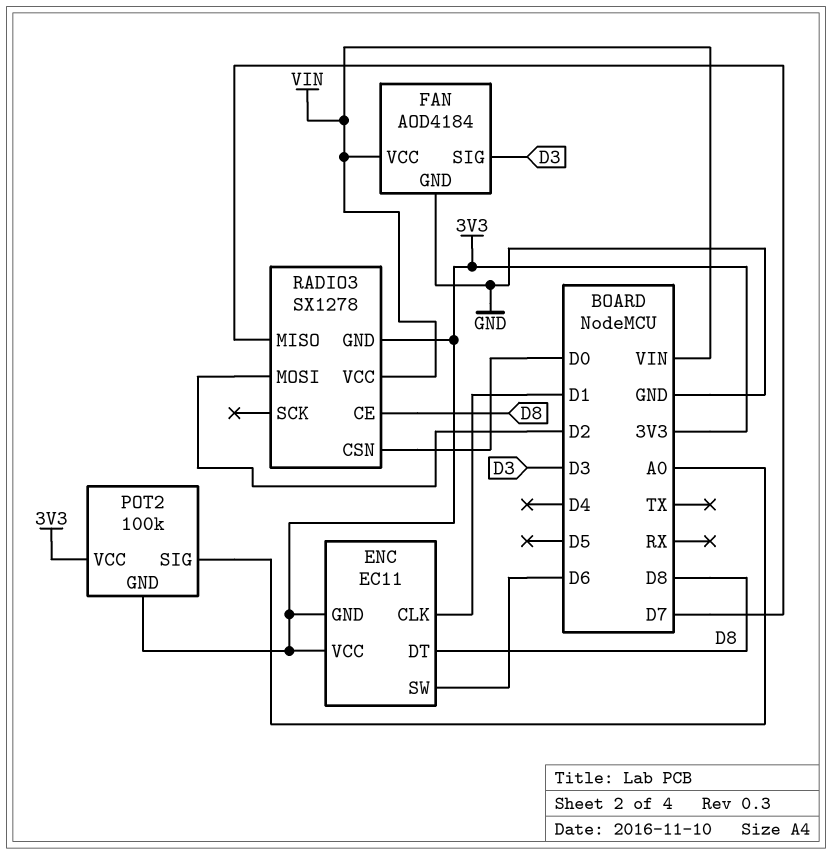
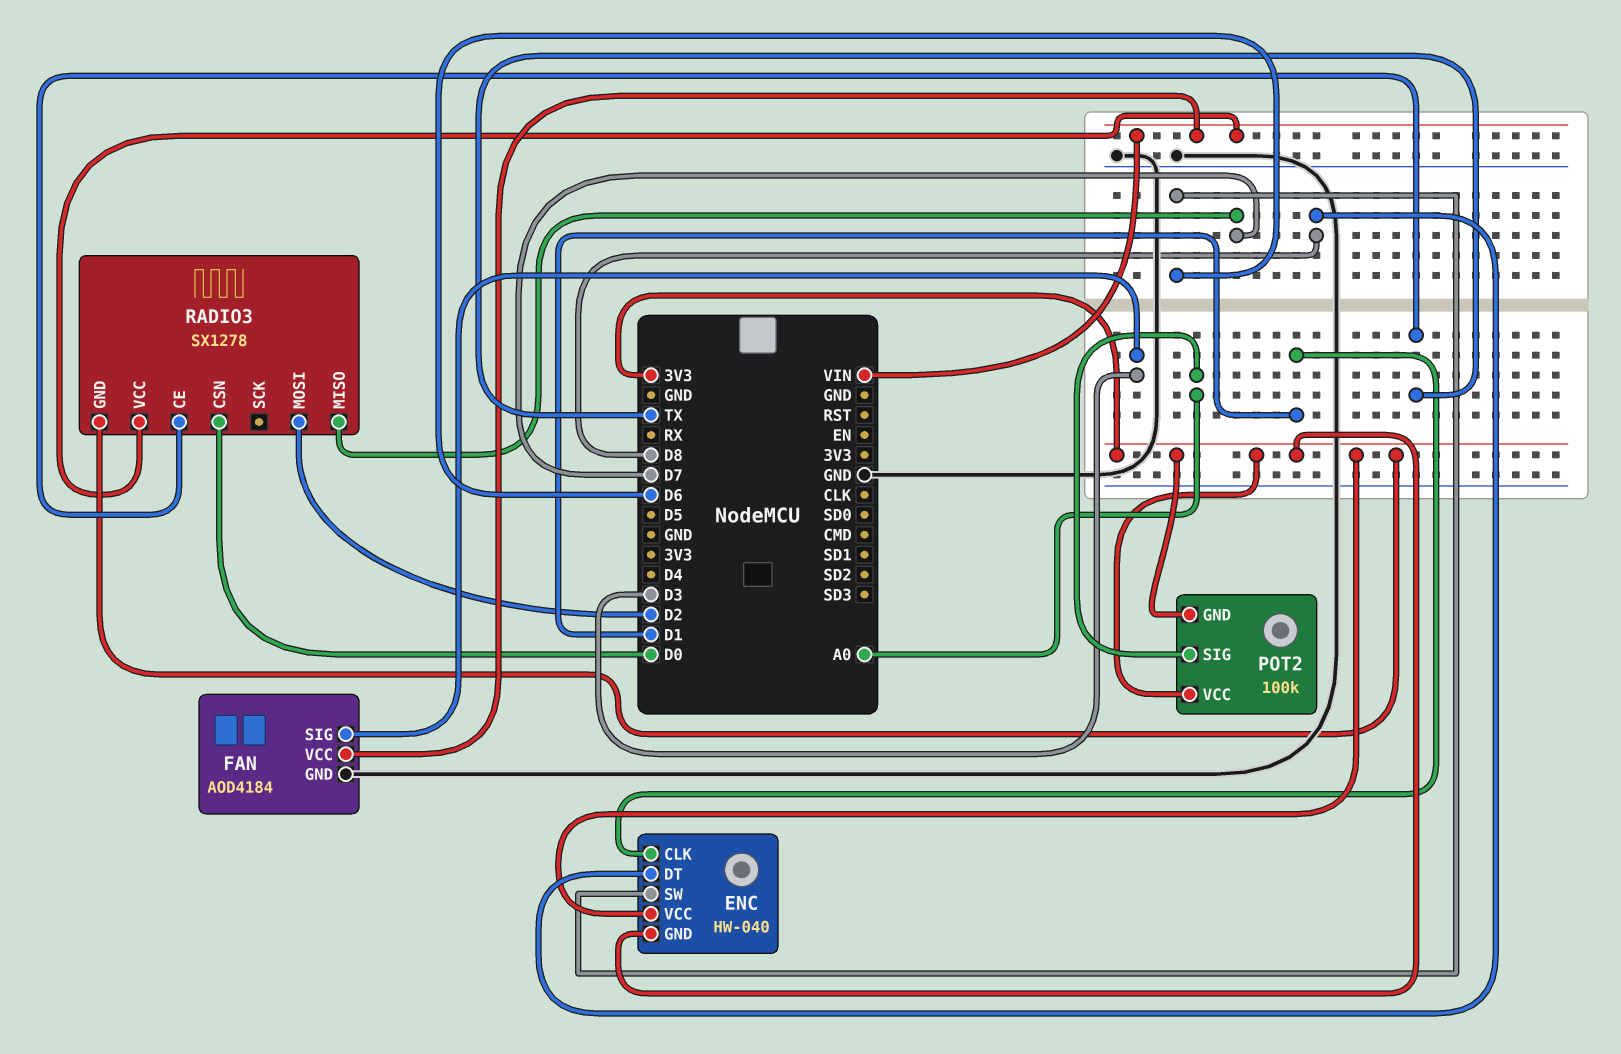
ENC: EC11 -> HW-040
RADIO3 pin CE: D8 -> TX

